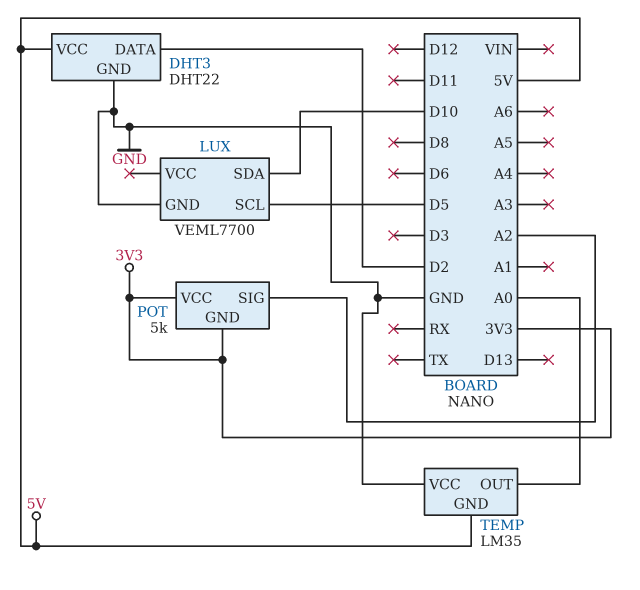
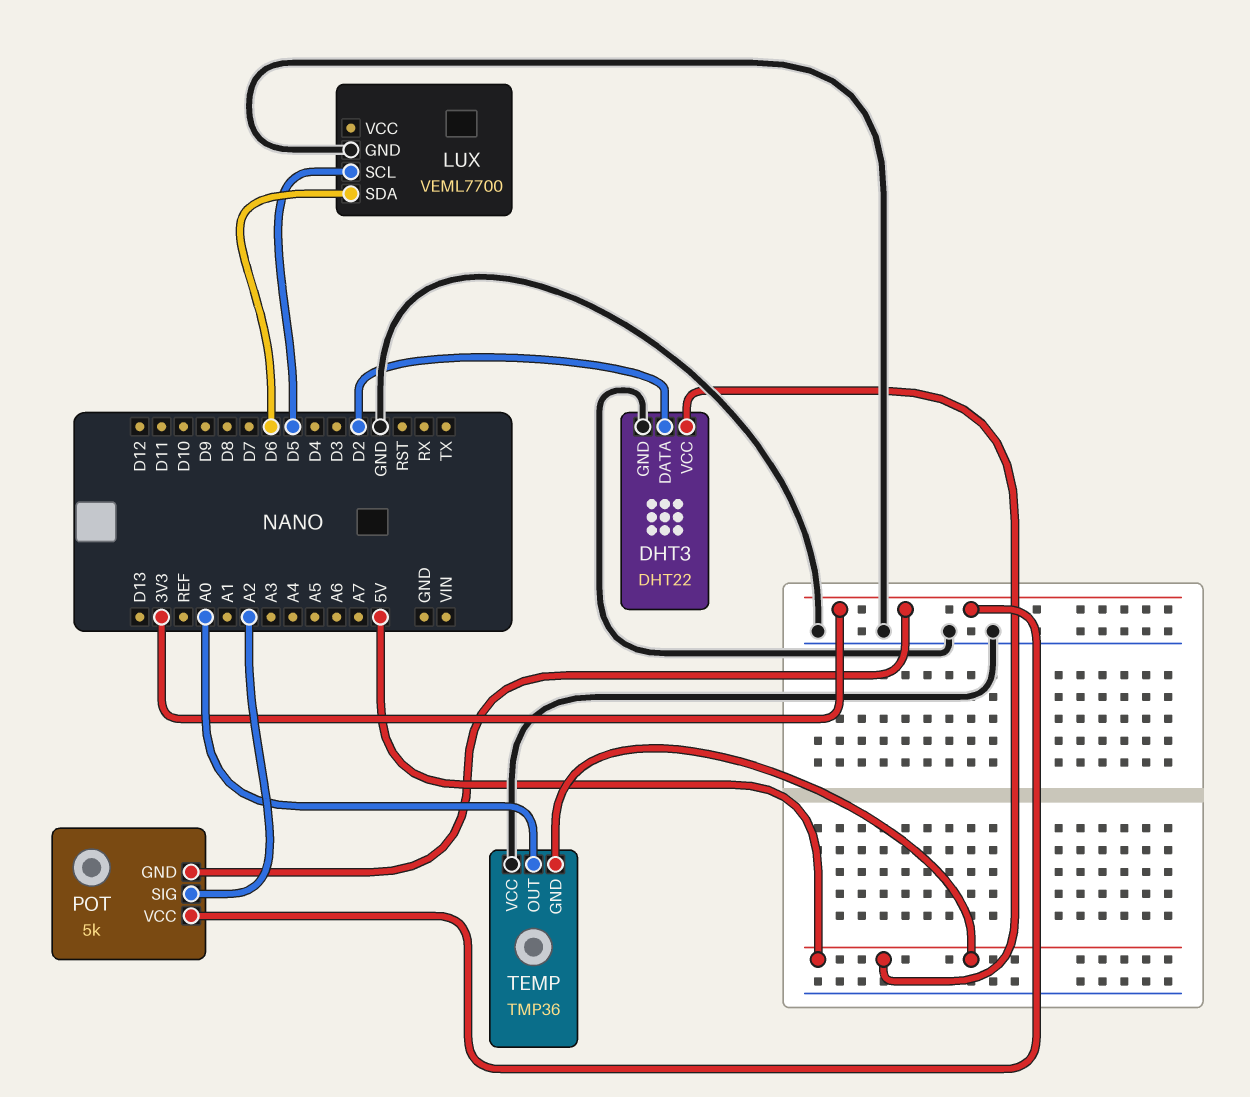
LUX pin SDA: D10 -> D6
TEMP: LM35 -> TMP36

